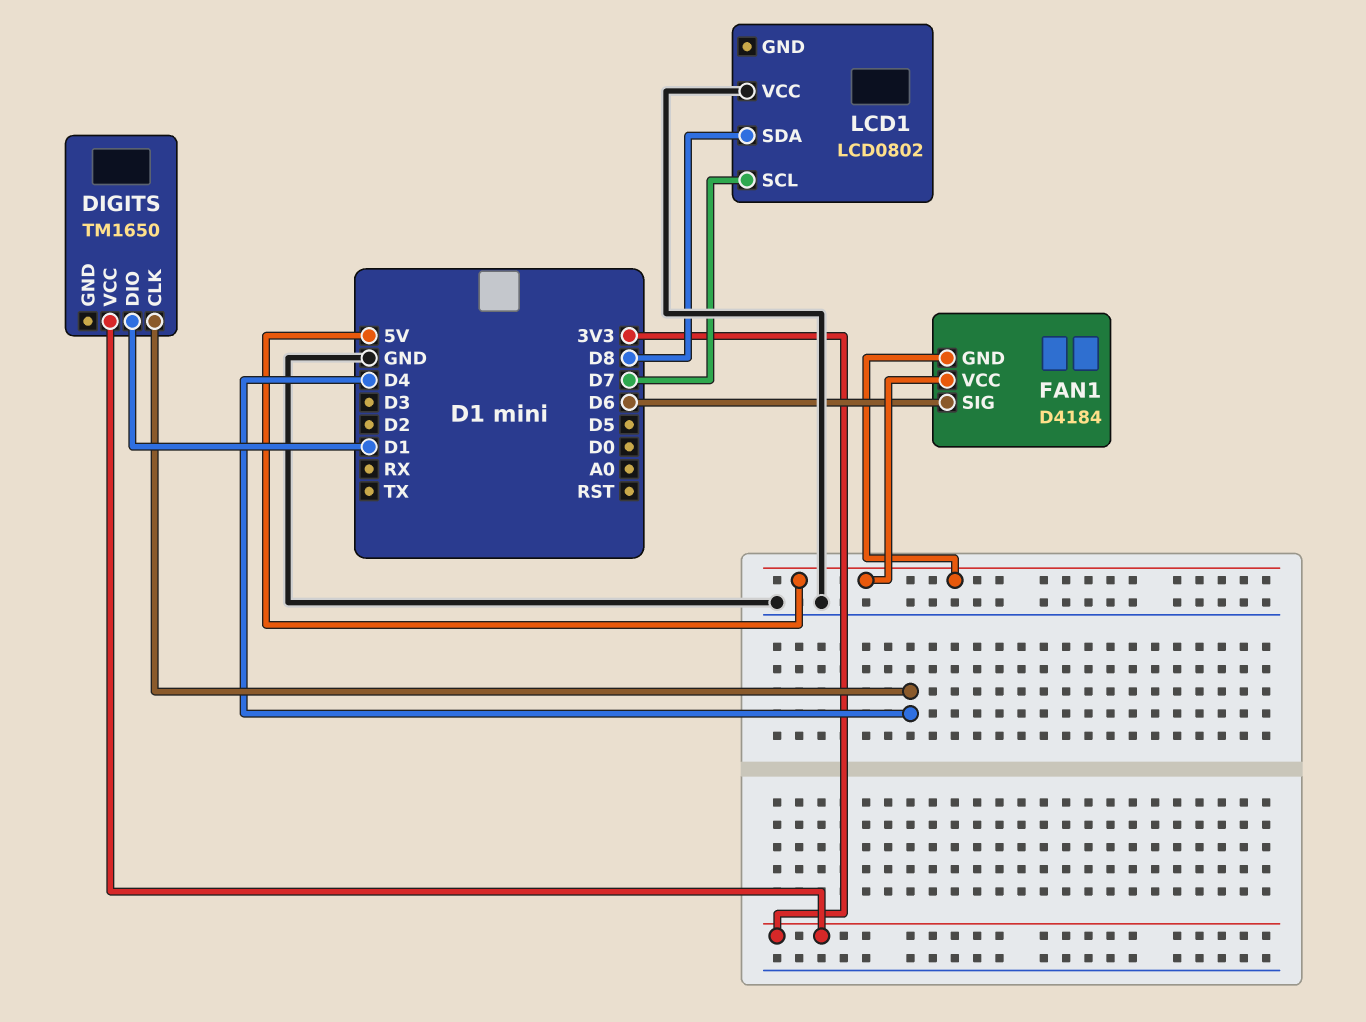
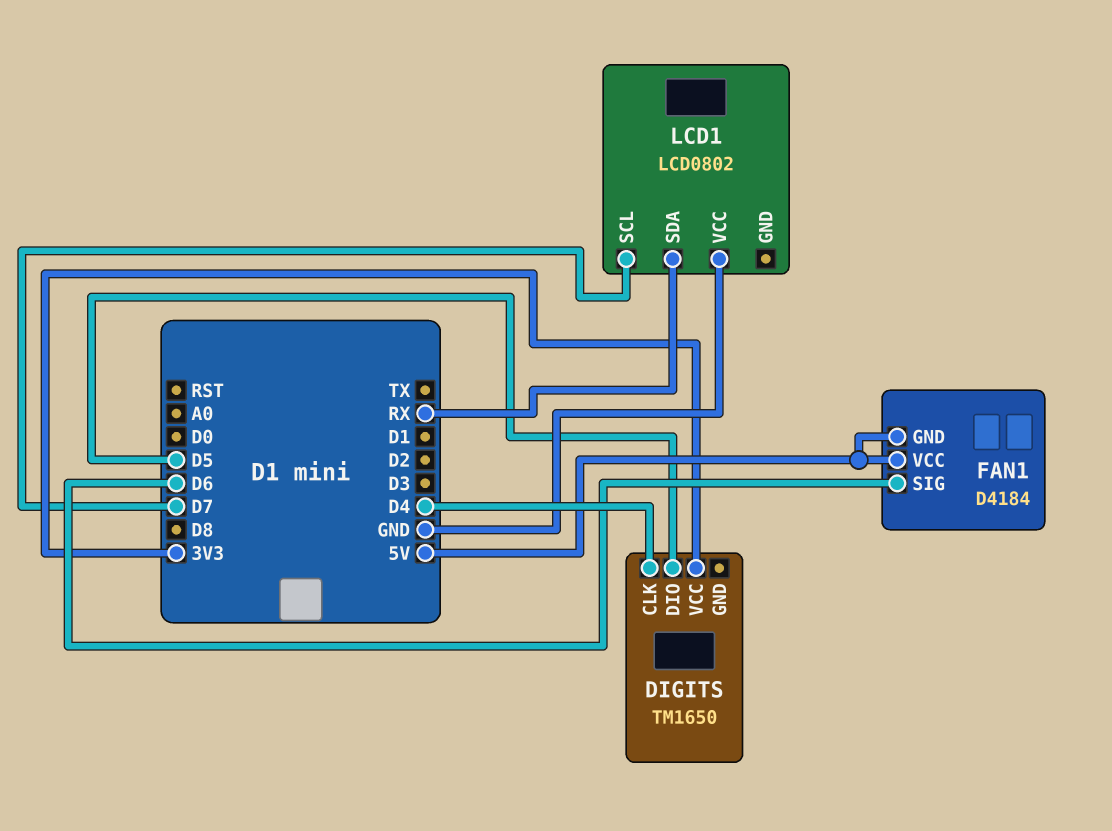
DIGITS pin DIO: D1 -> D5
LCD1 pin SDA: D8 -> RX

